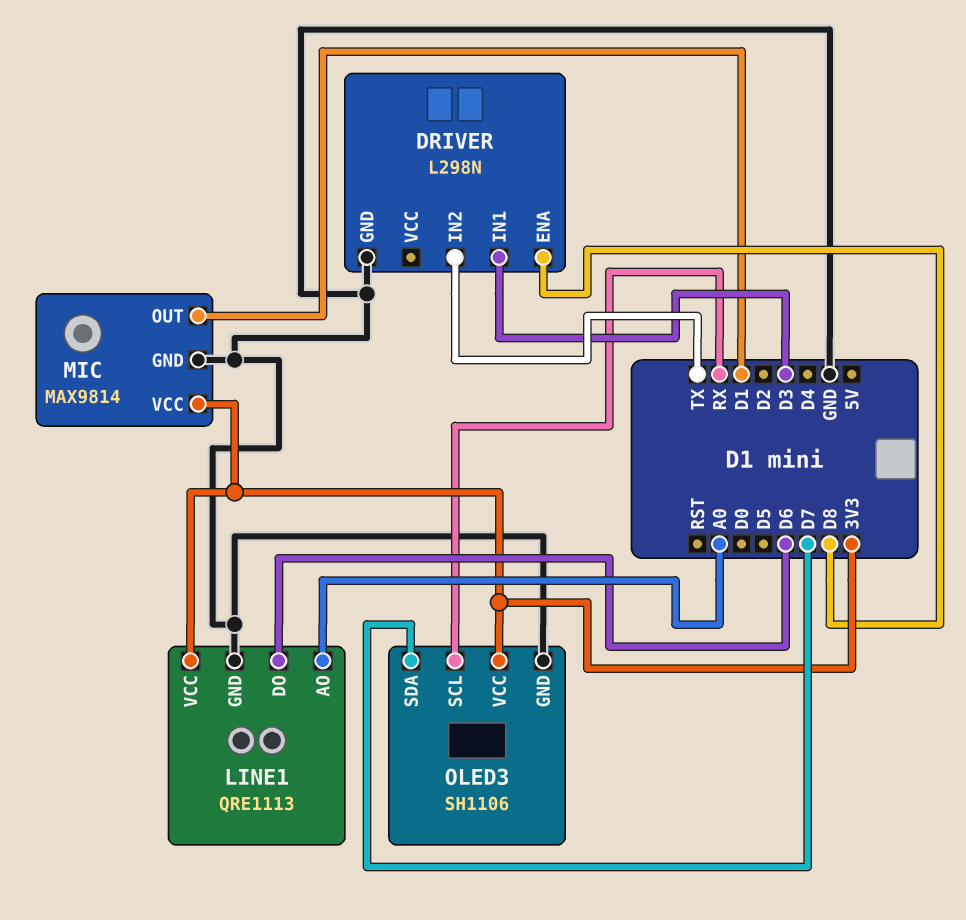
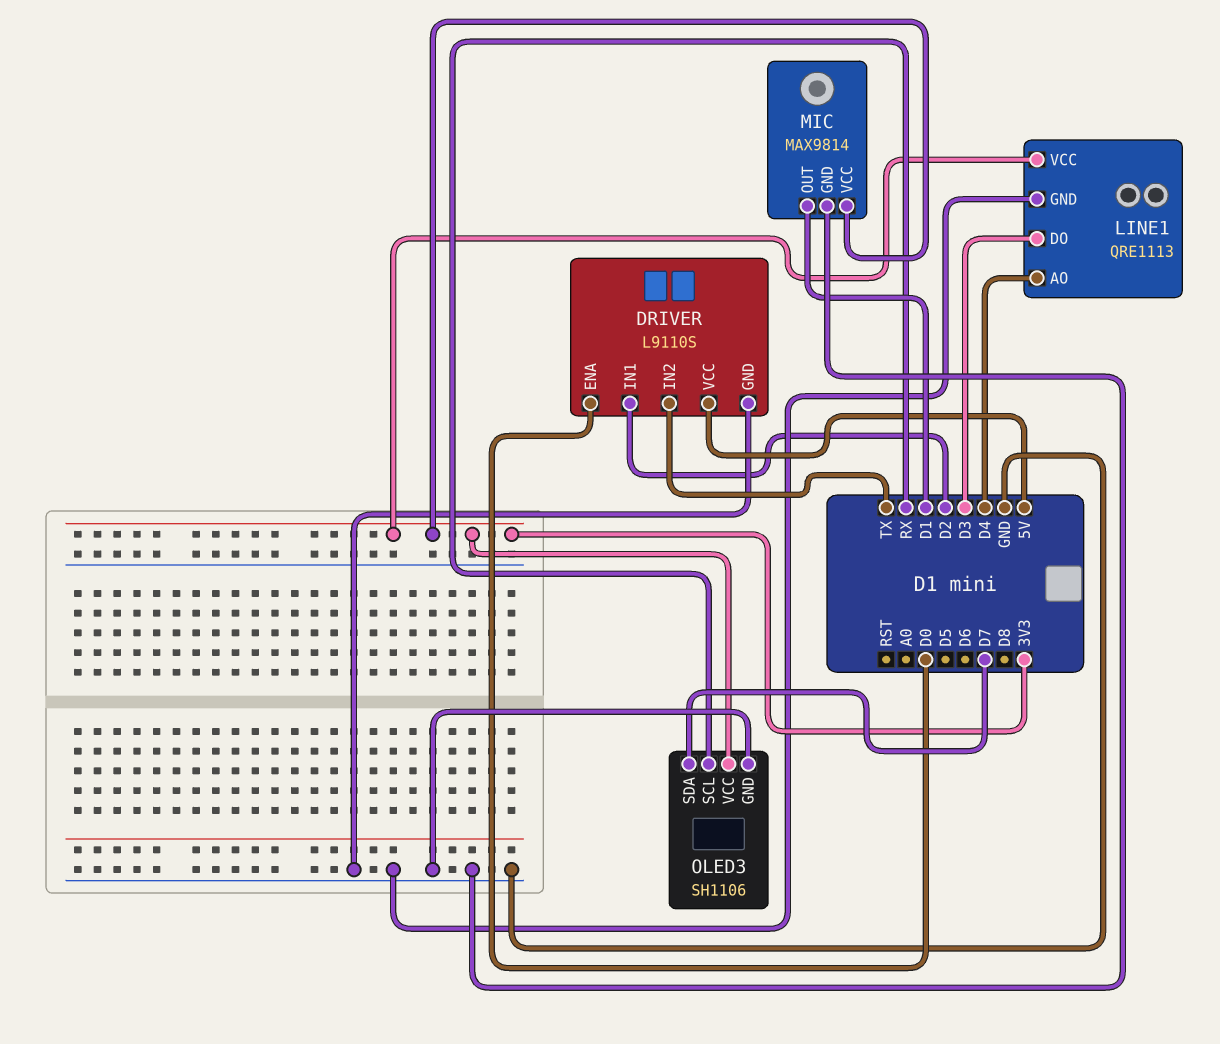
DRIVER: L298N -> L9110S
DRIVER pin ENA: D8 -> D0
DRIVER pin IN1: D3 -> D2
DRIVER pin VCC: none -> 5V
LINE1 pin AO: A0 -> D4
LINE1 pin DO: D6 -> D3

